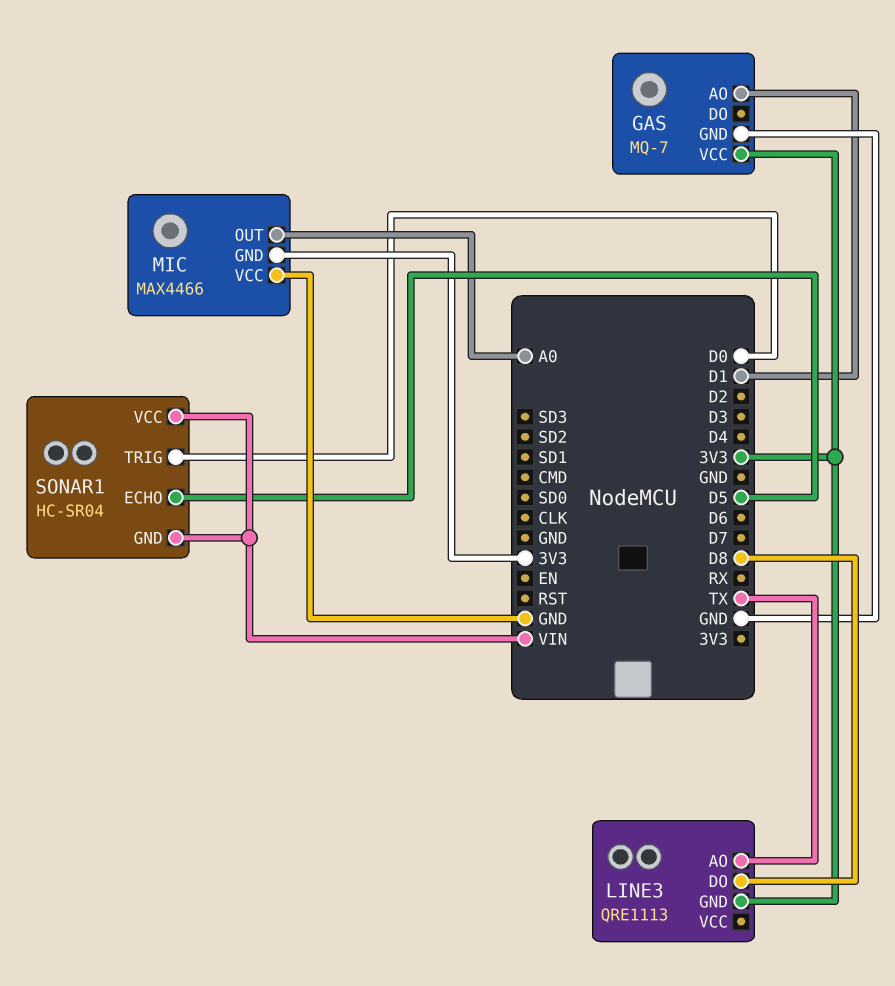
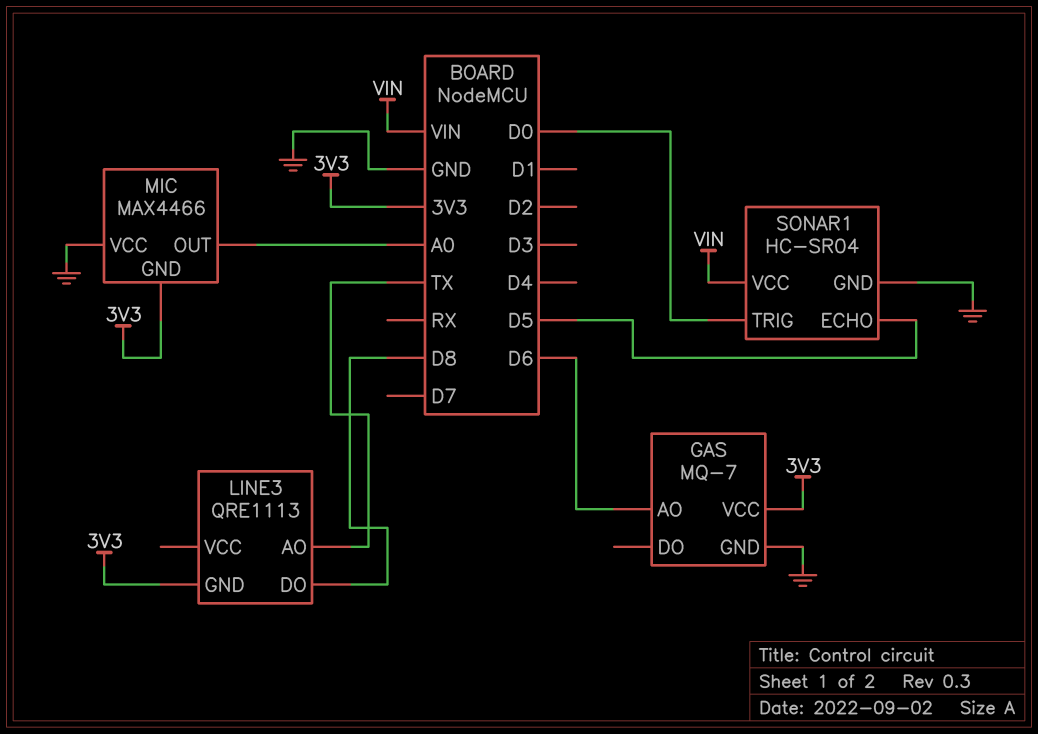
GAS pin AO: D1 -> D6
SONAR1 pin GND: VIN -> GND

